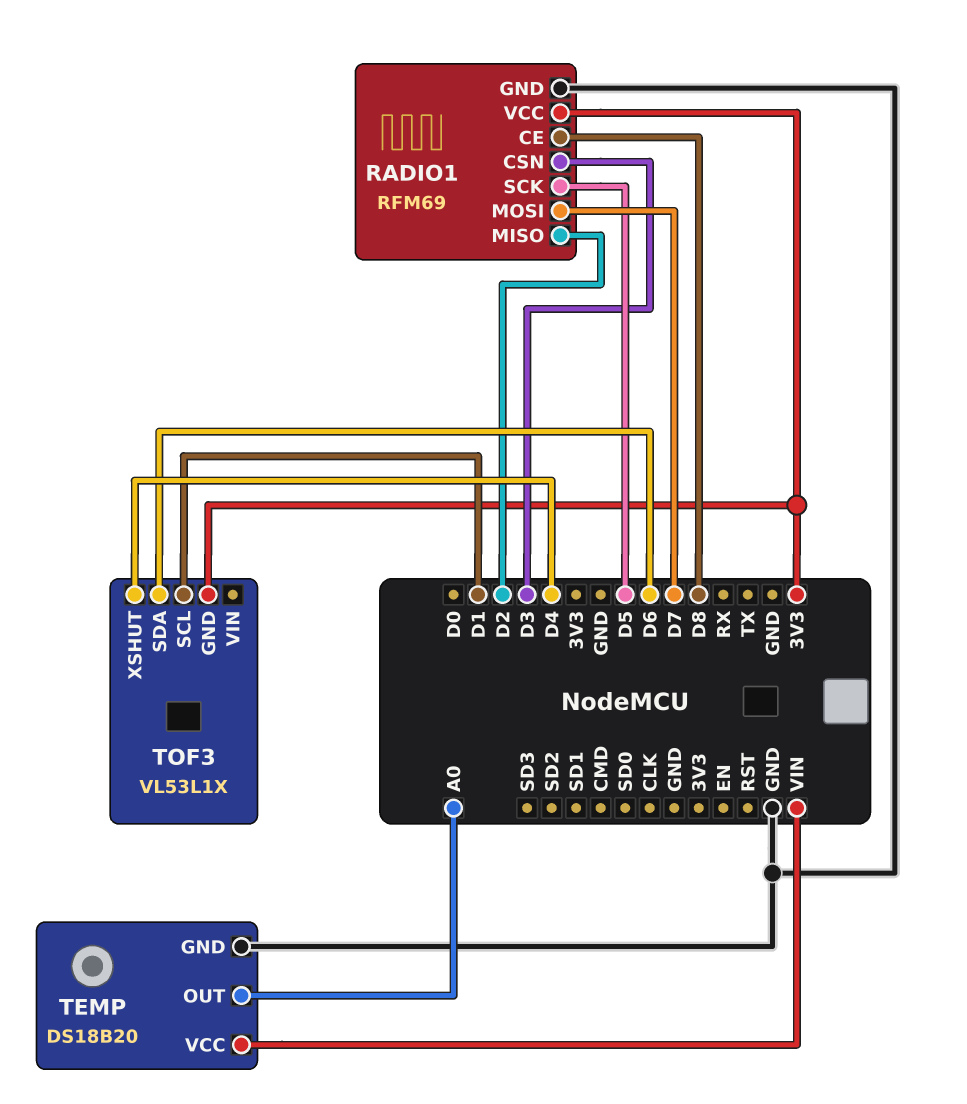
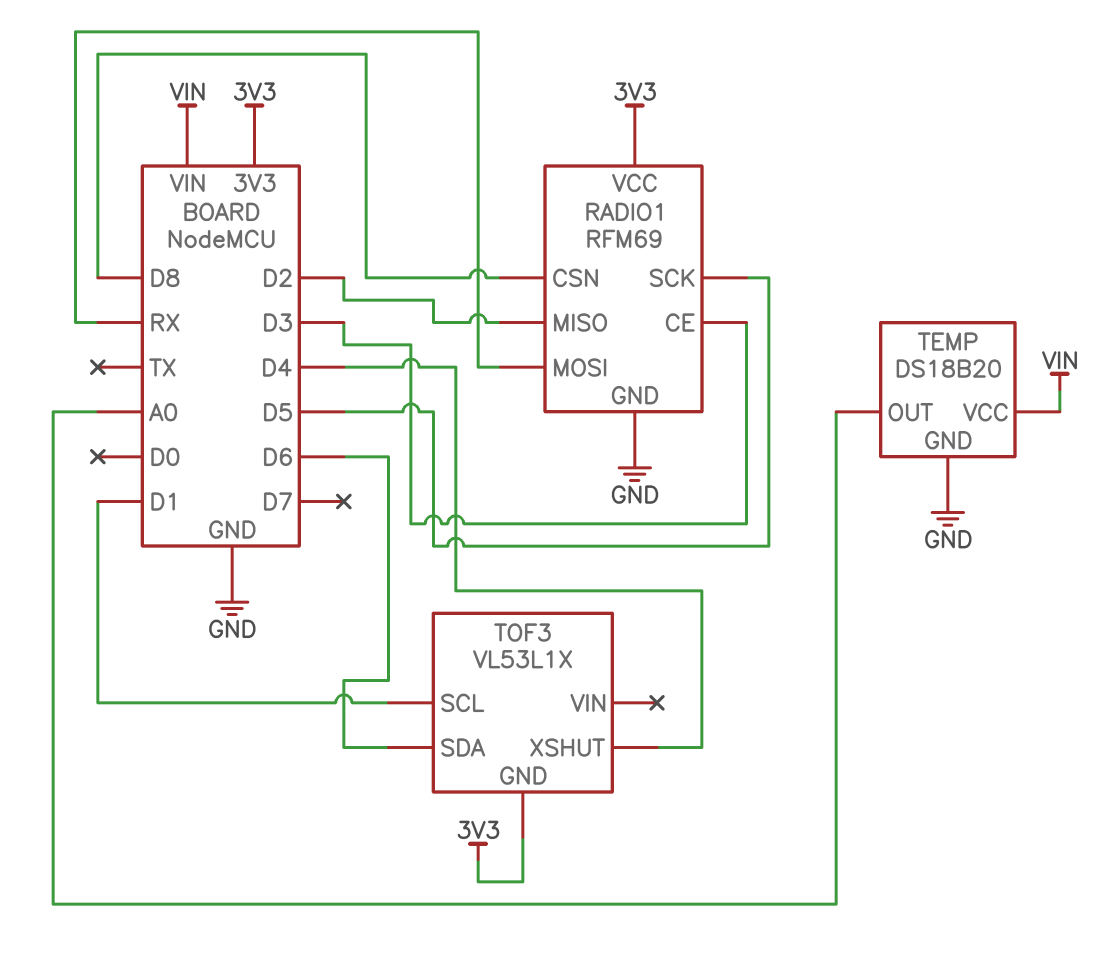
RADIO1 pin CE: D8 -> D3
RADIO1 pin CSN: D3 -> D8
RADIO1 pin MOSI: D7 -> RX

